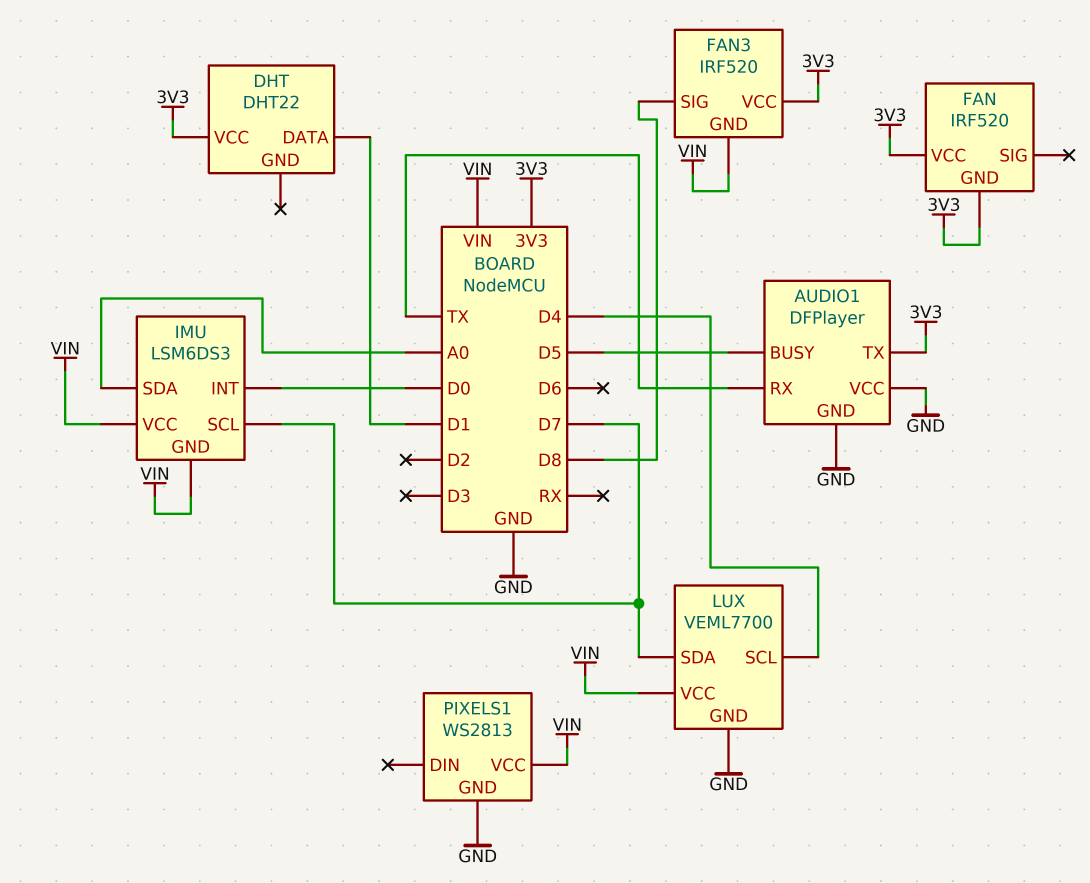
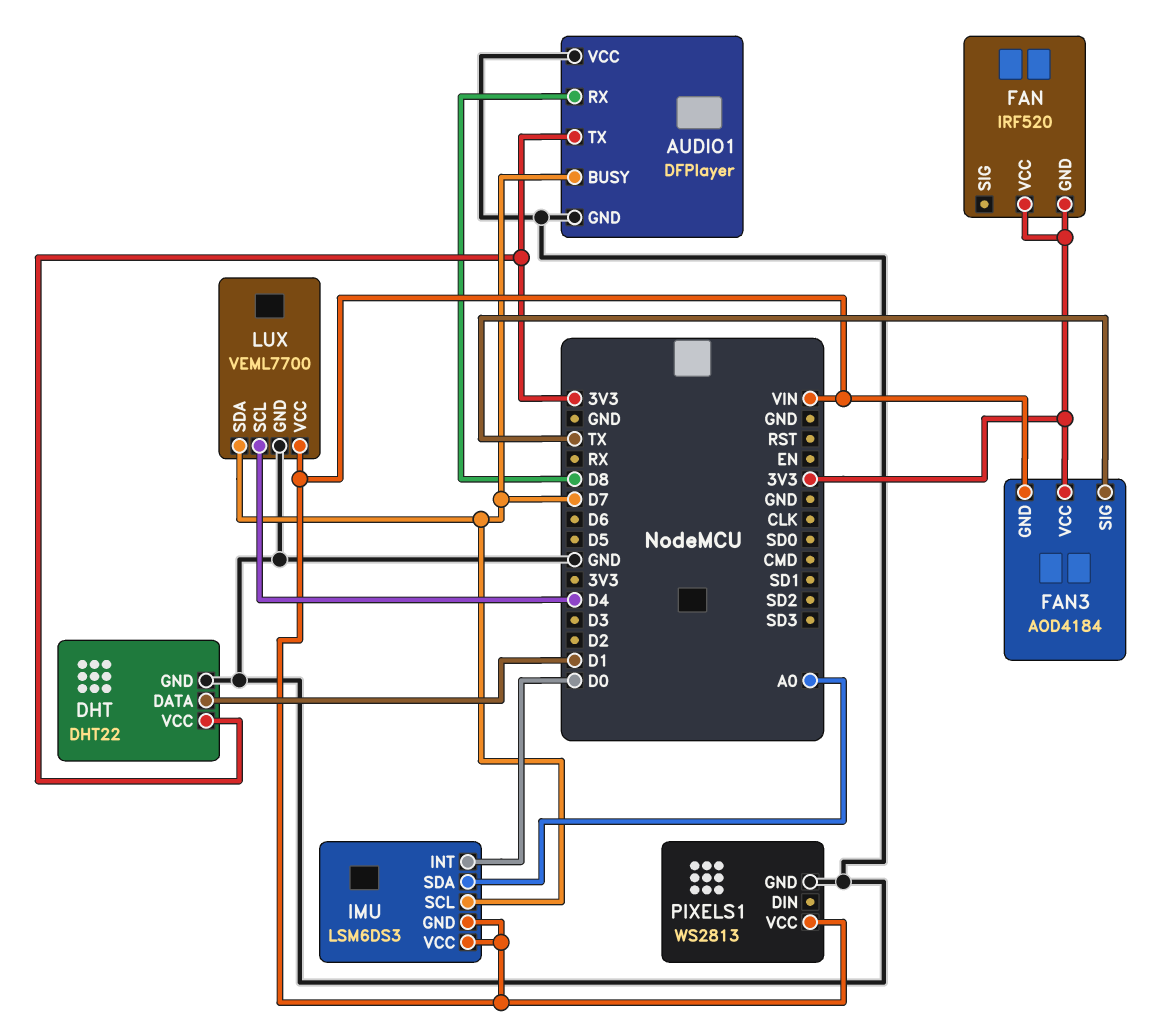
AUDIO1 pin BUSY: D5 -> D7
AUDIO1 pin RX: TX -> D8
DHT pin GND: none -> GND
FAN3: IRF520 -> AOD4184
FAN3 pin SIG: D8 -> TX

